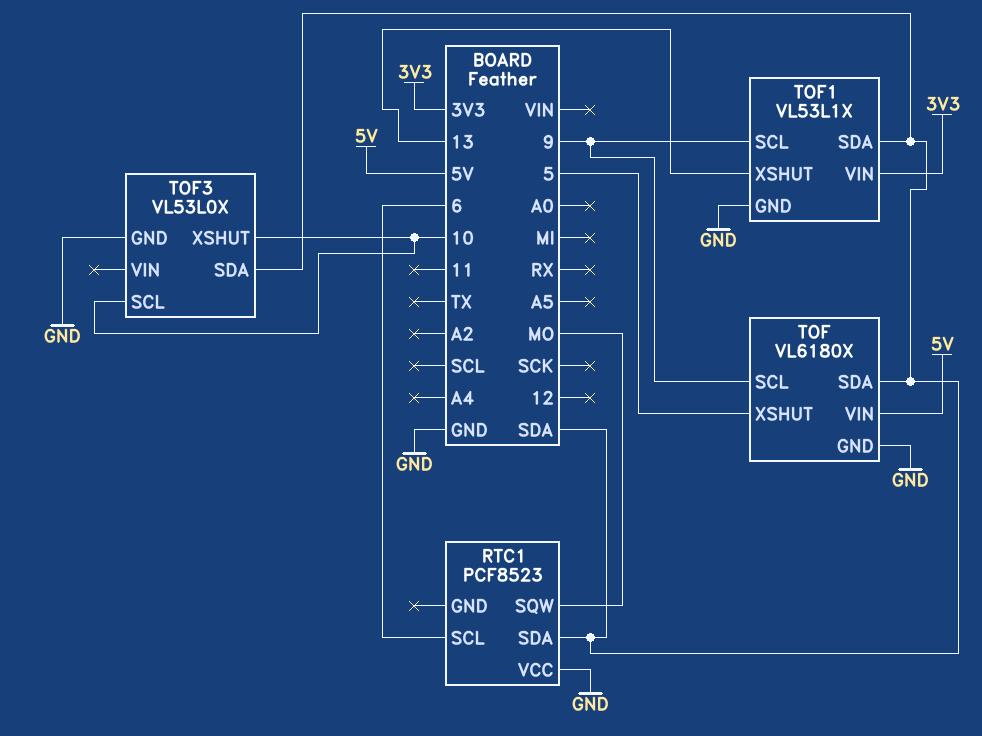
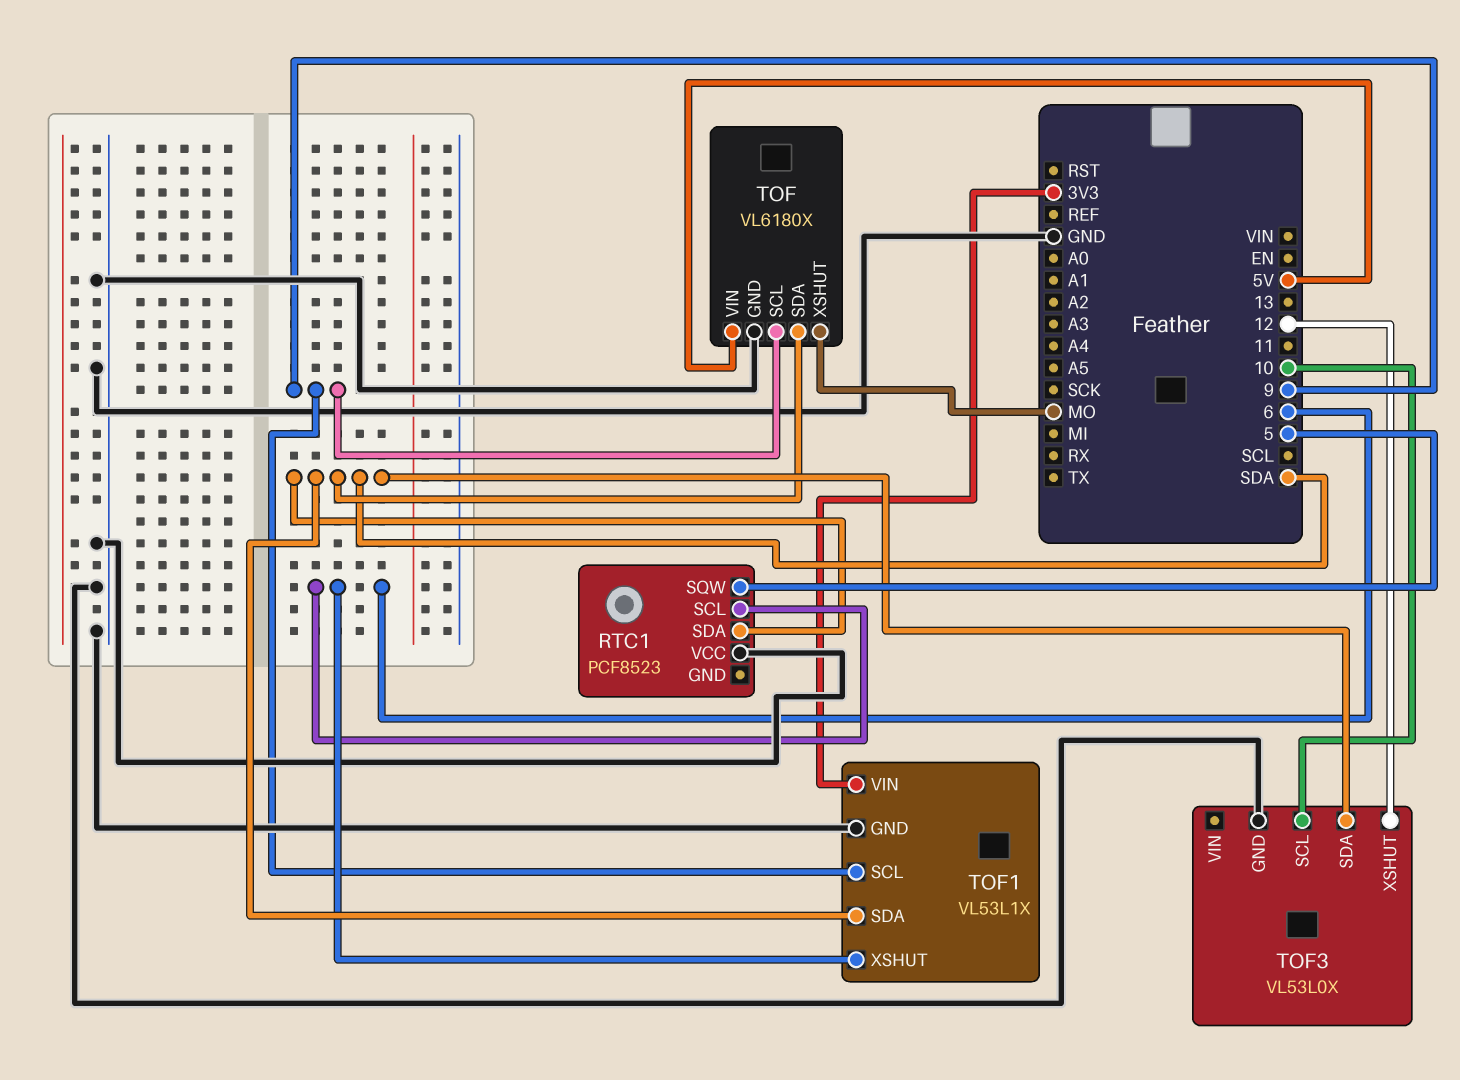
RTC1 pin SQW: MO -> 5
TOF pin XSHUT: 5 -> MO
TOF1 pin XSHUT: 13 -> 6
TOF3 pin XSHUT: 10 -> 12

